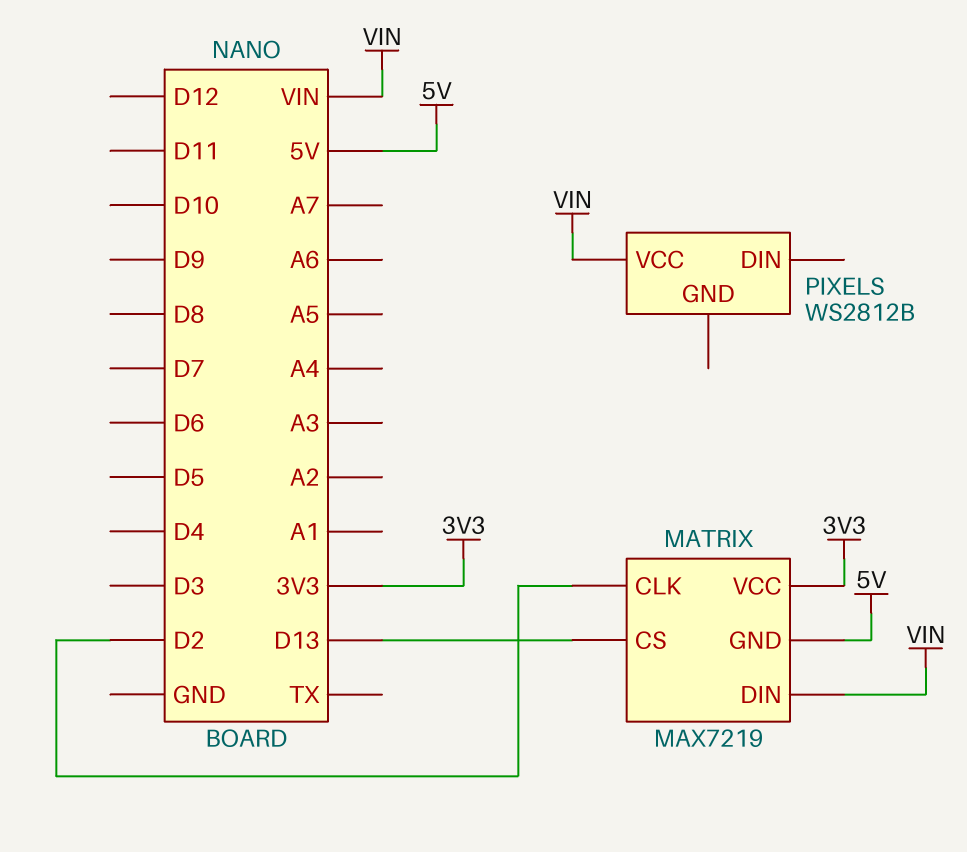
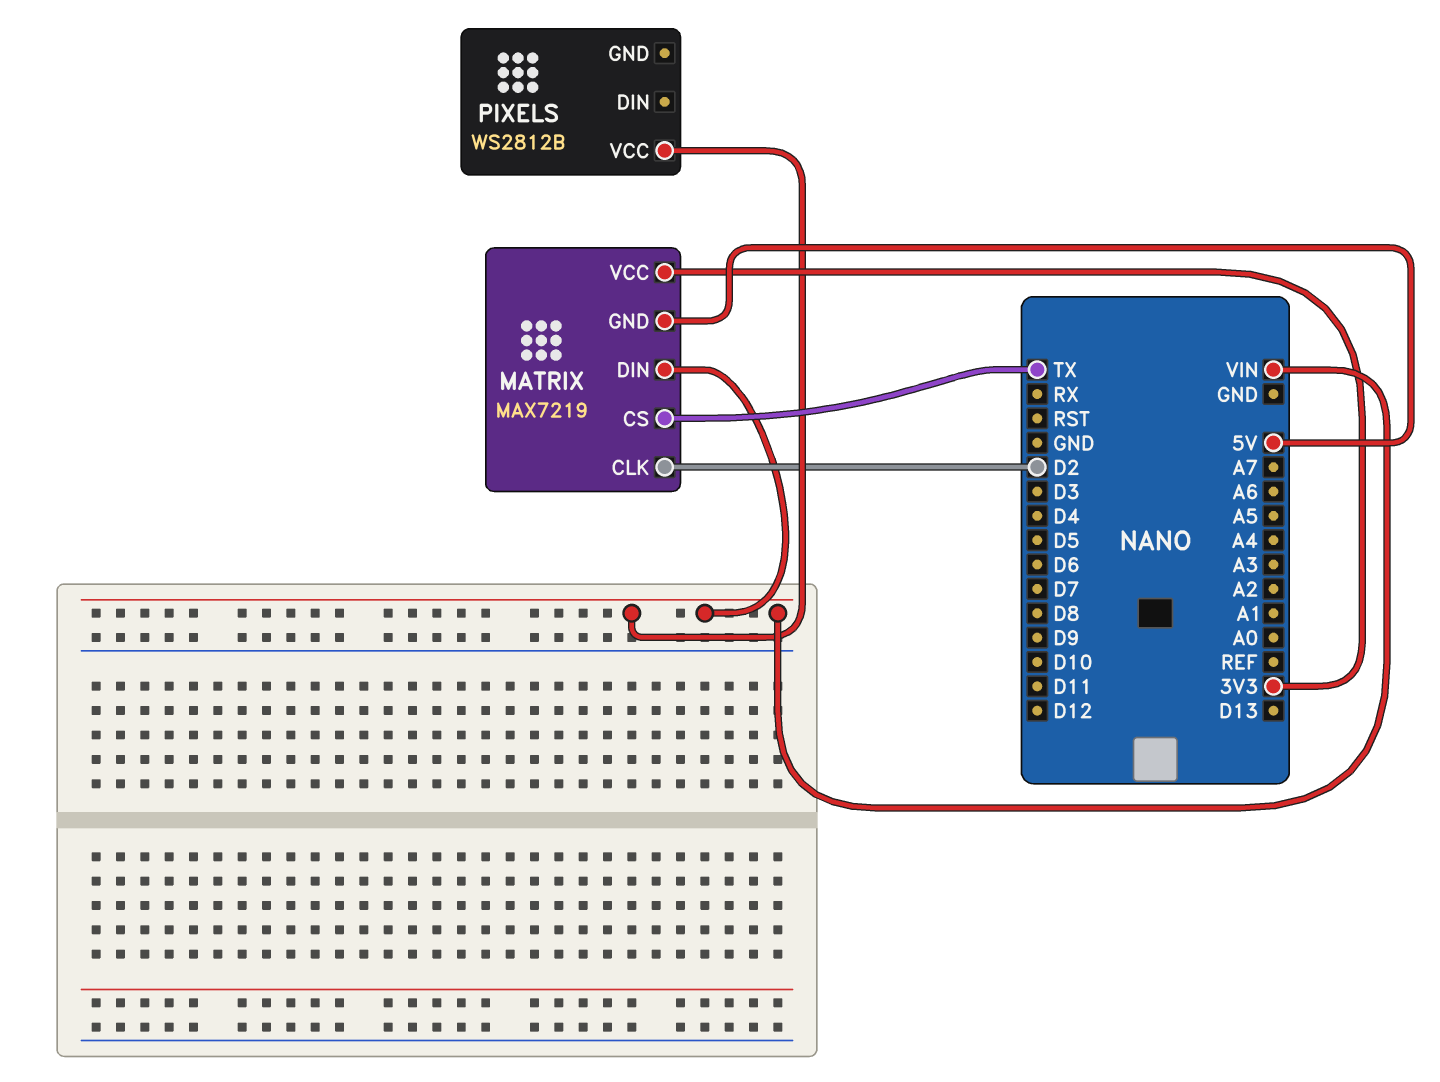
MATRIX pin CS: D13 -> TX

